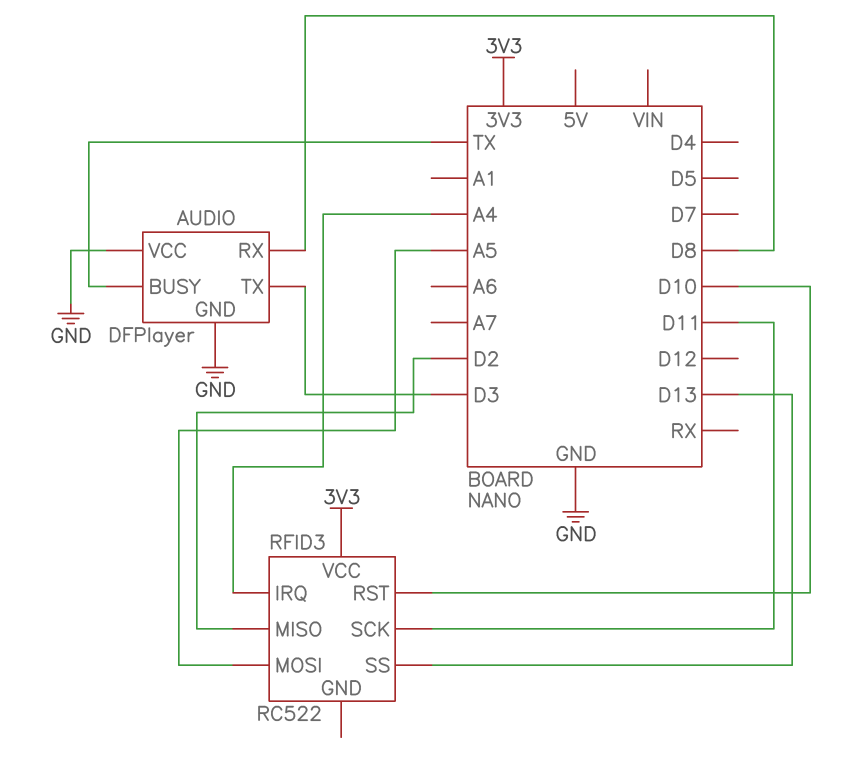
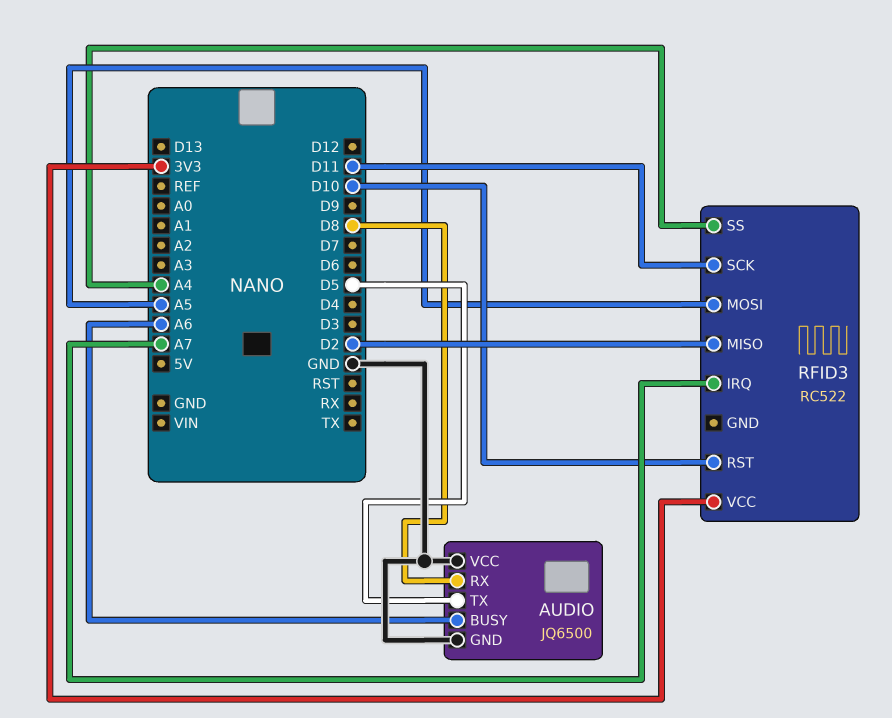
AUDIO: DFPlayer -> JQ6500
AUDIO pin BUSY: TX -> A6
AUDIO pin TX: D3 -> D5
RFID3 pin IRQ: A4 -> A7
RFID3 pin SS: D13 -> A4

